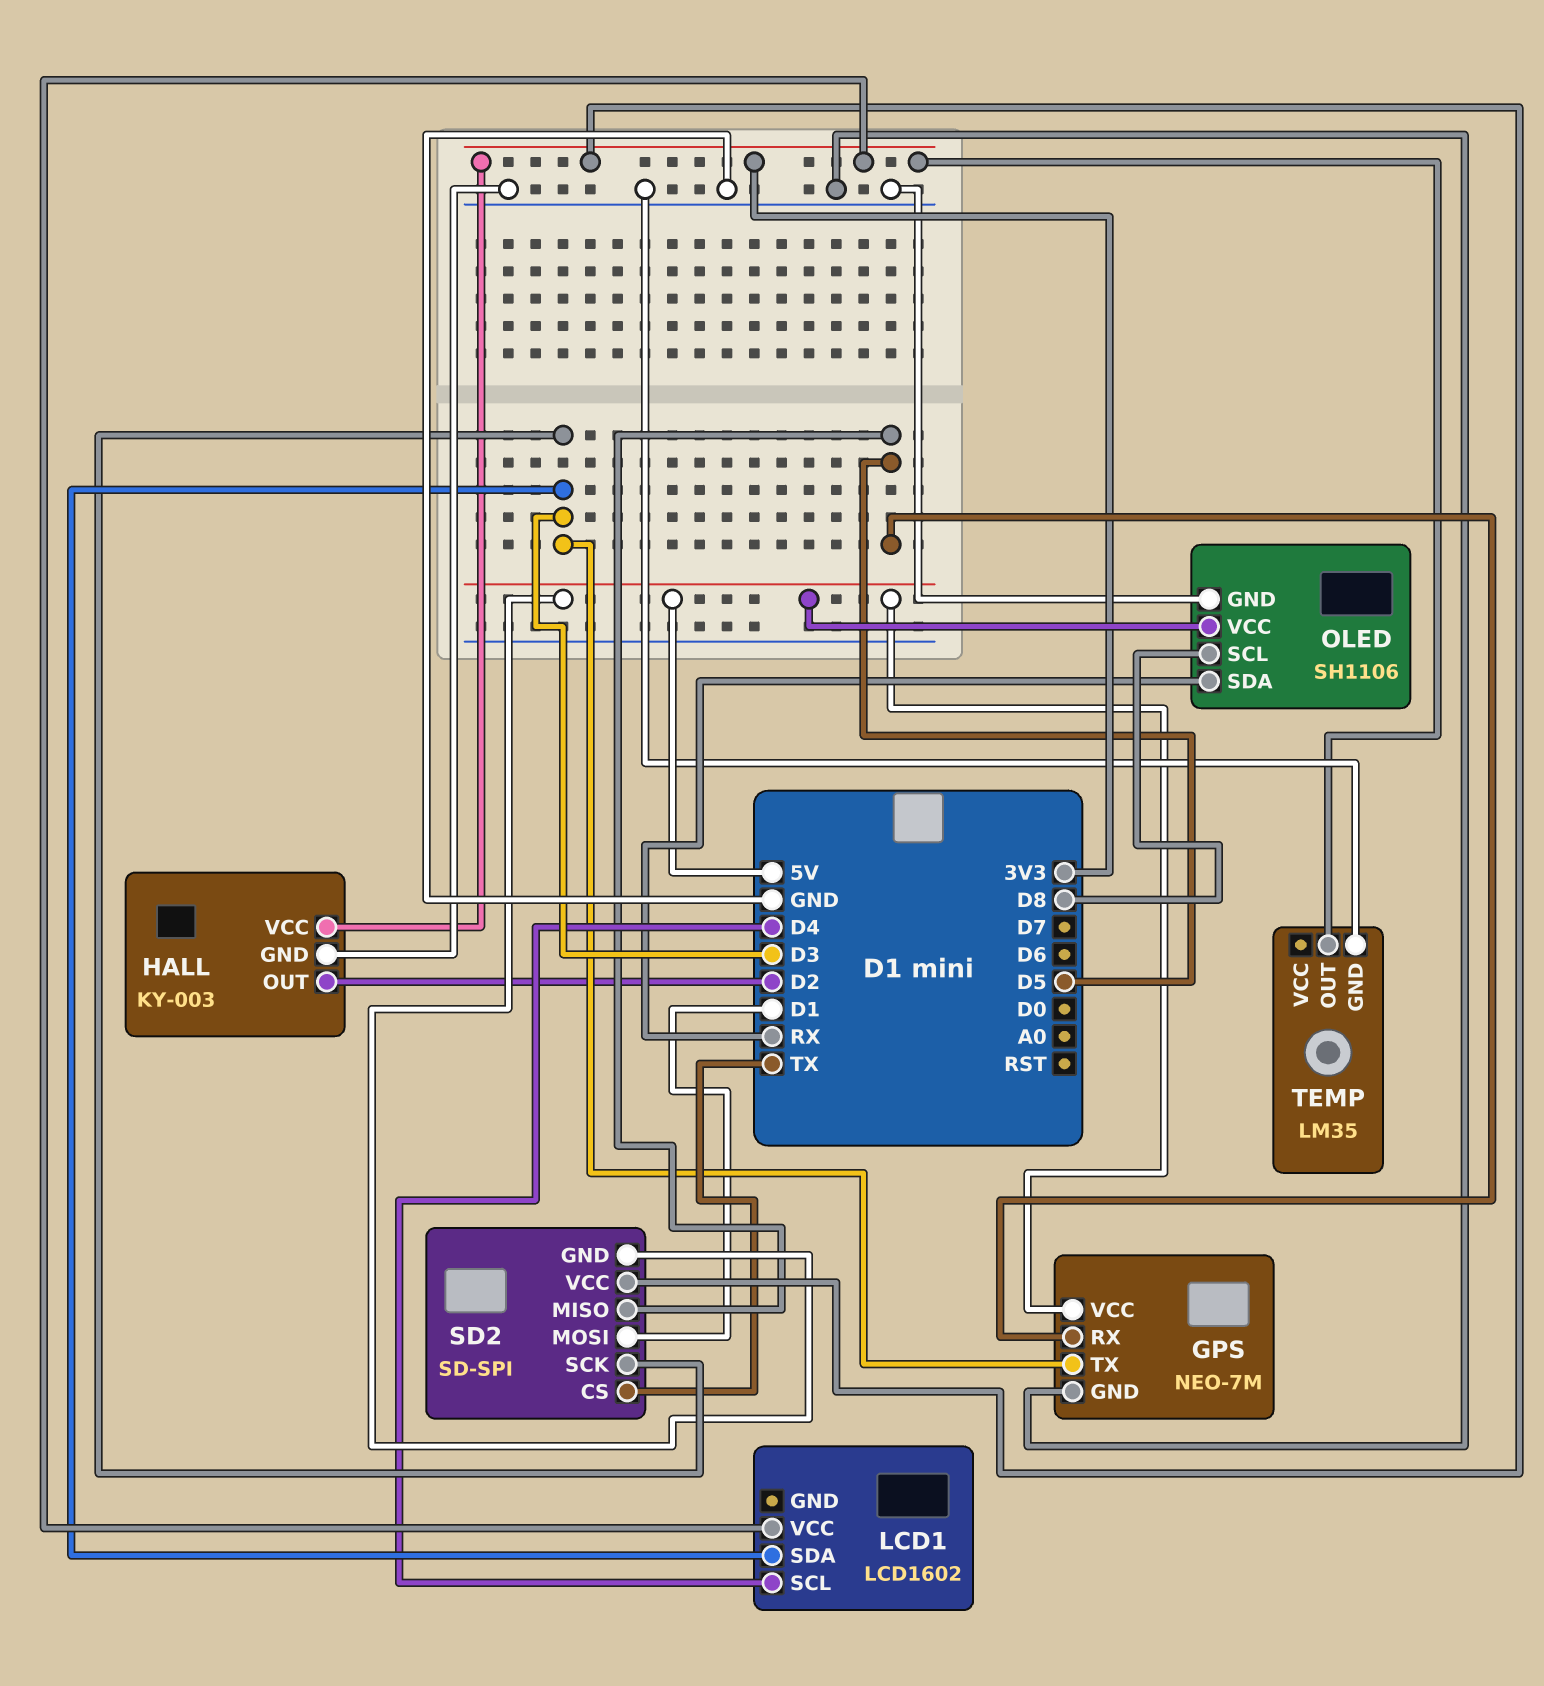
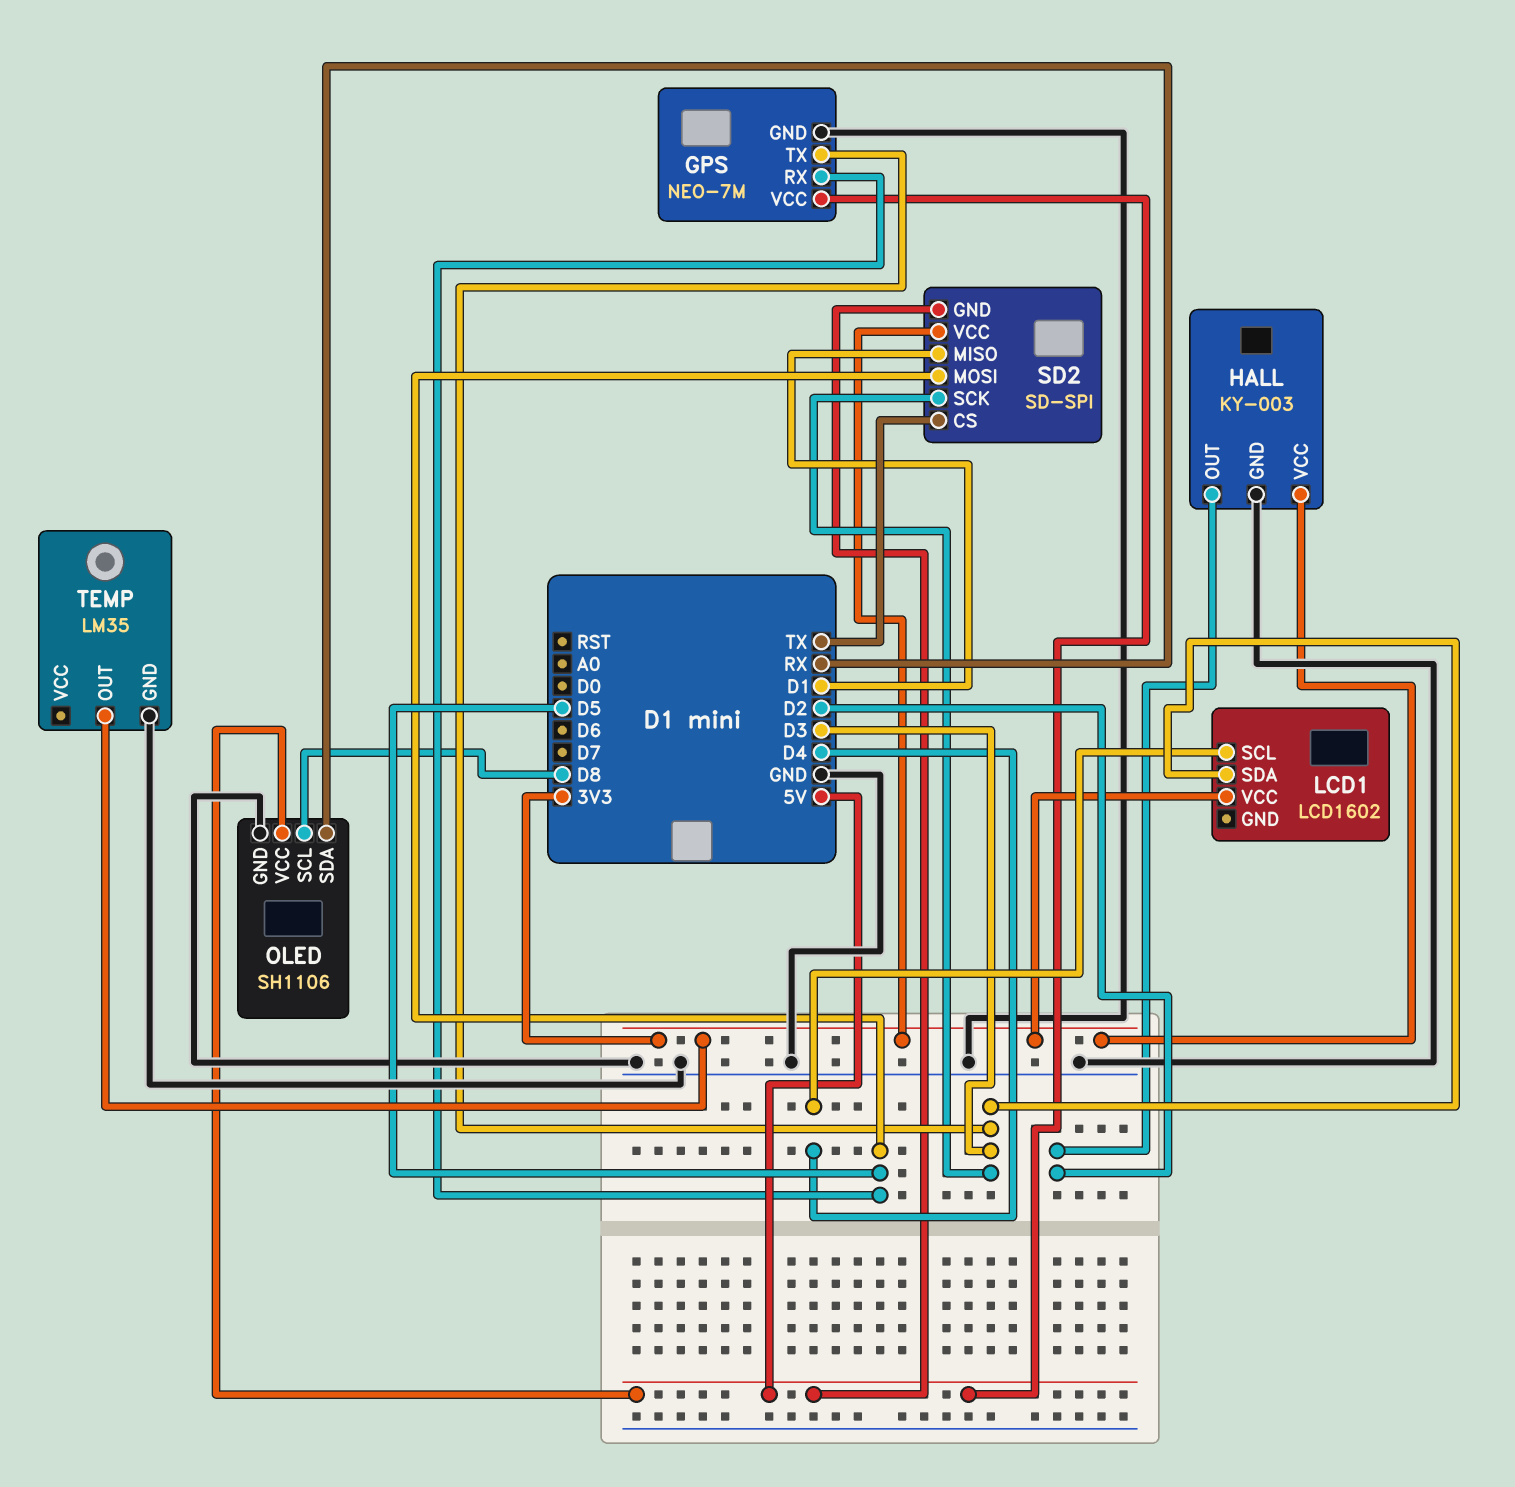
SD2 pin MISO: D5 -> D1
SD2 pin MOSI: D1 -> D5

